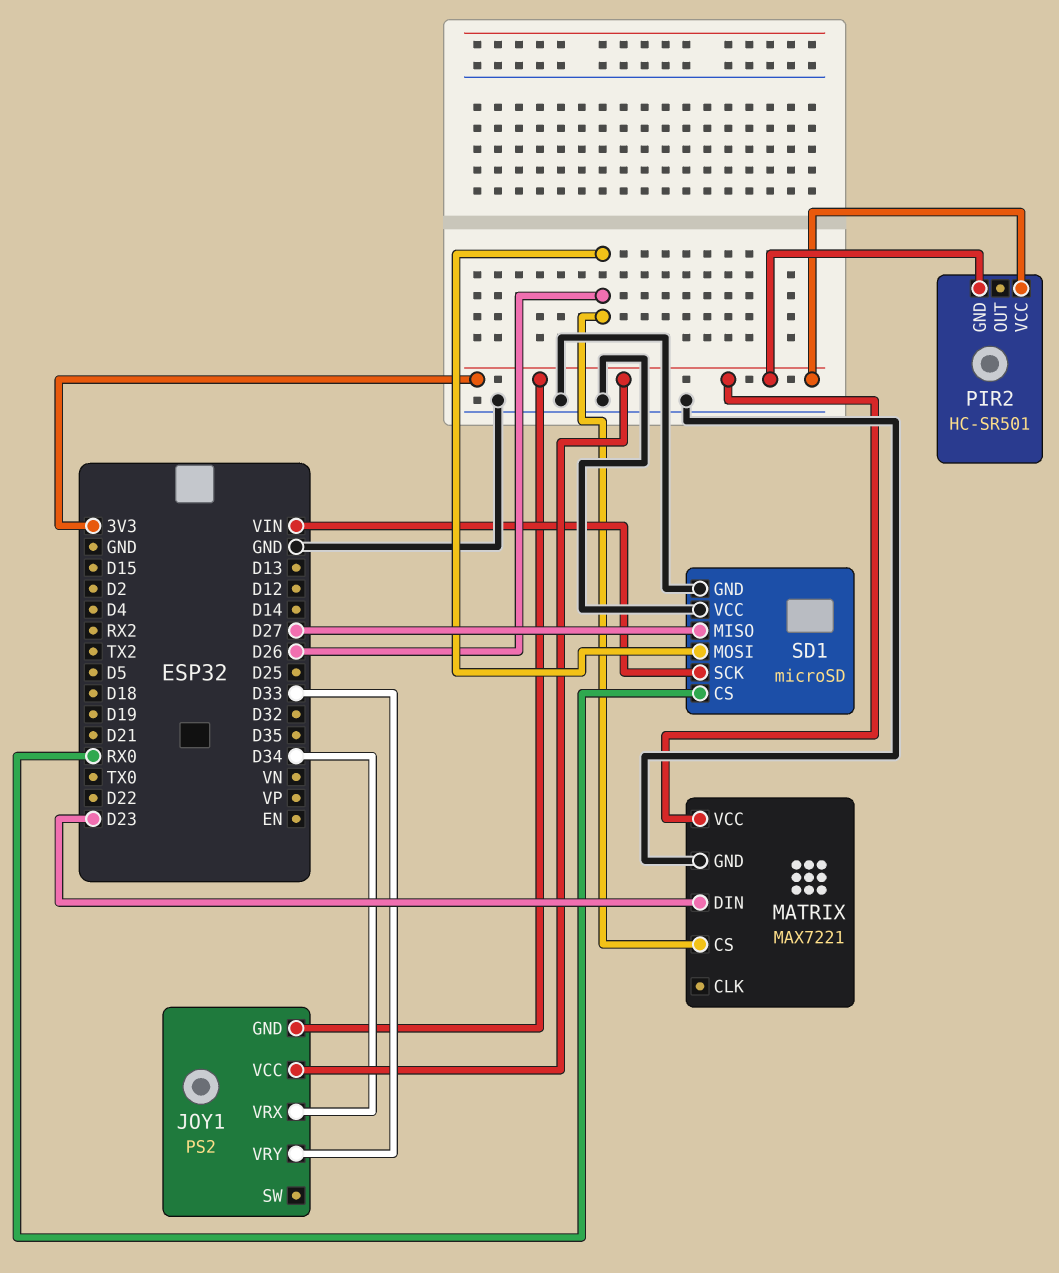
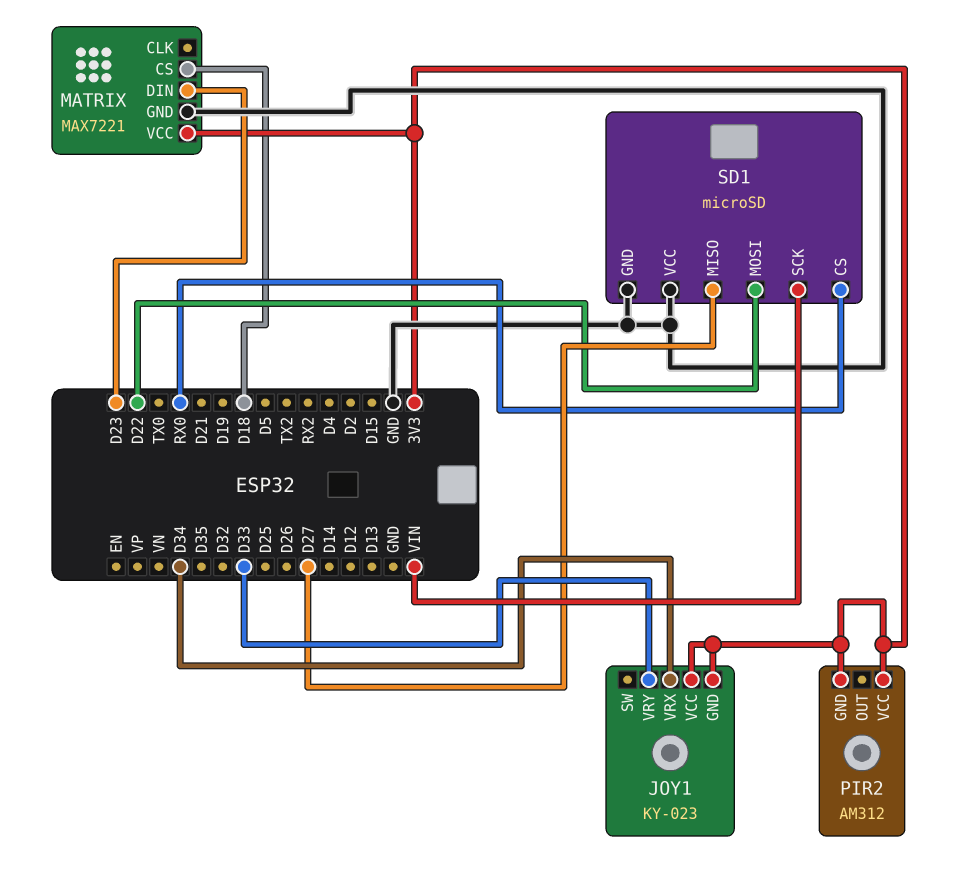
JOY1: PS2 -> KY-023
MATRIX pin CS: D26 -> D18
PIR2: HC-SR501 -> AM312
SD1 pin MOSI: D26 -> D22

